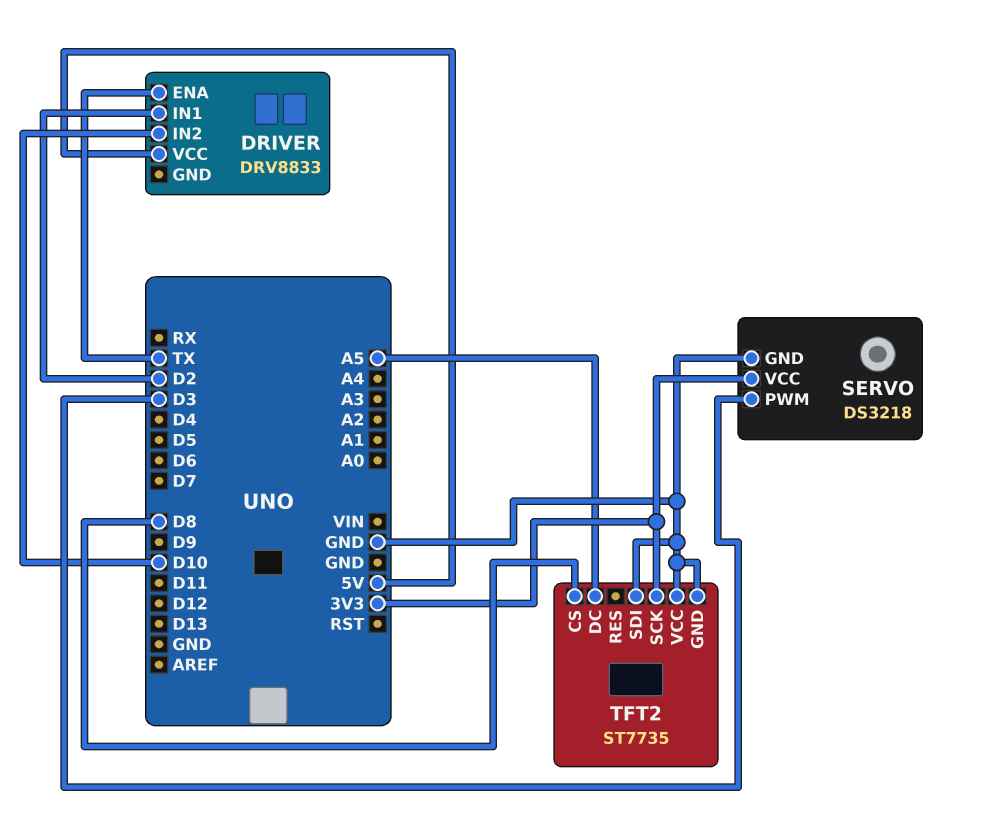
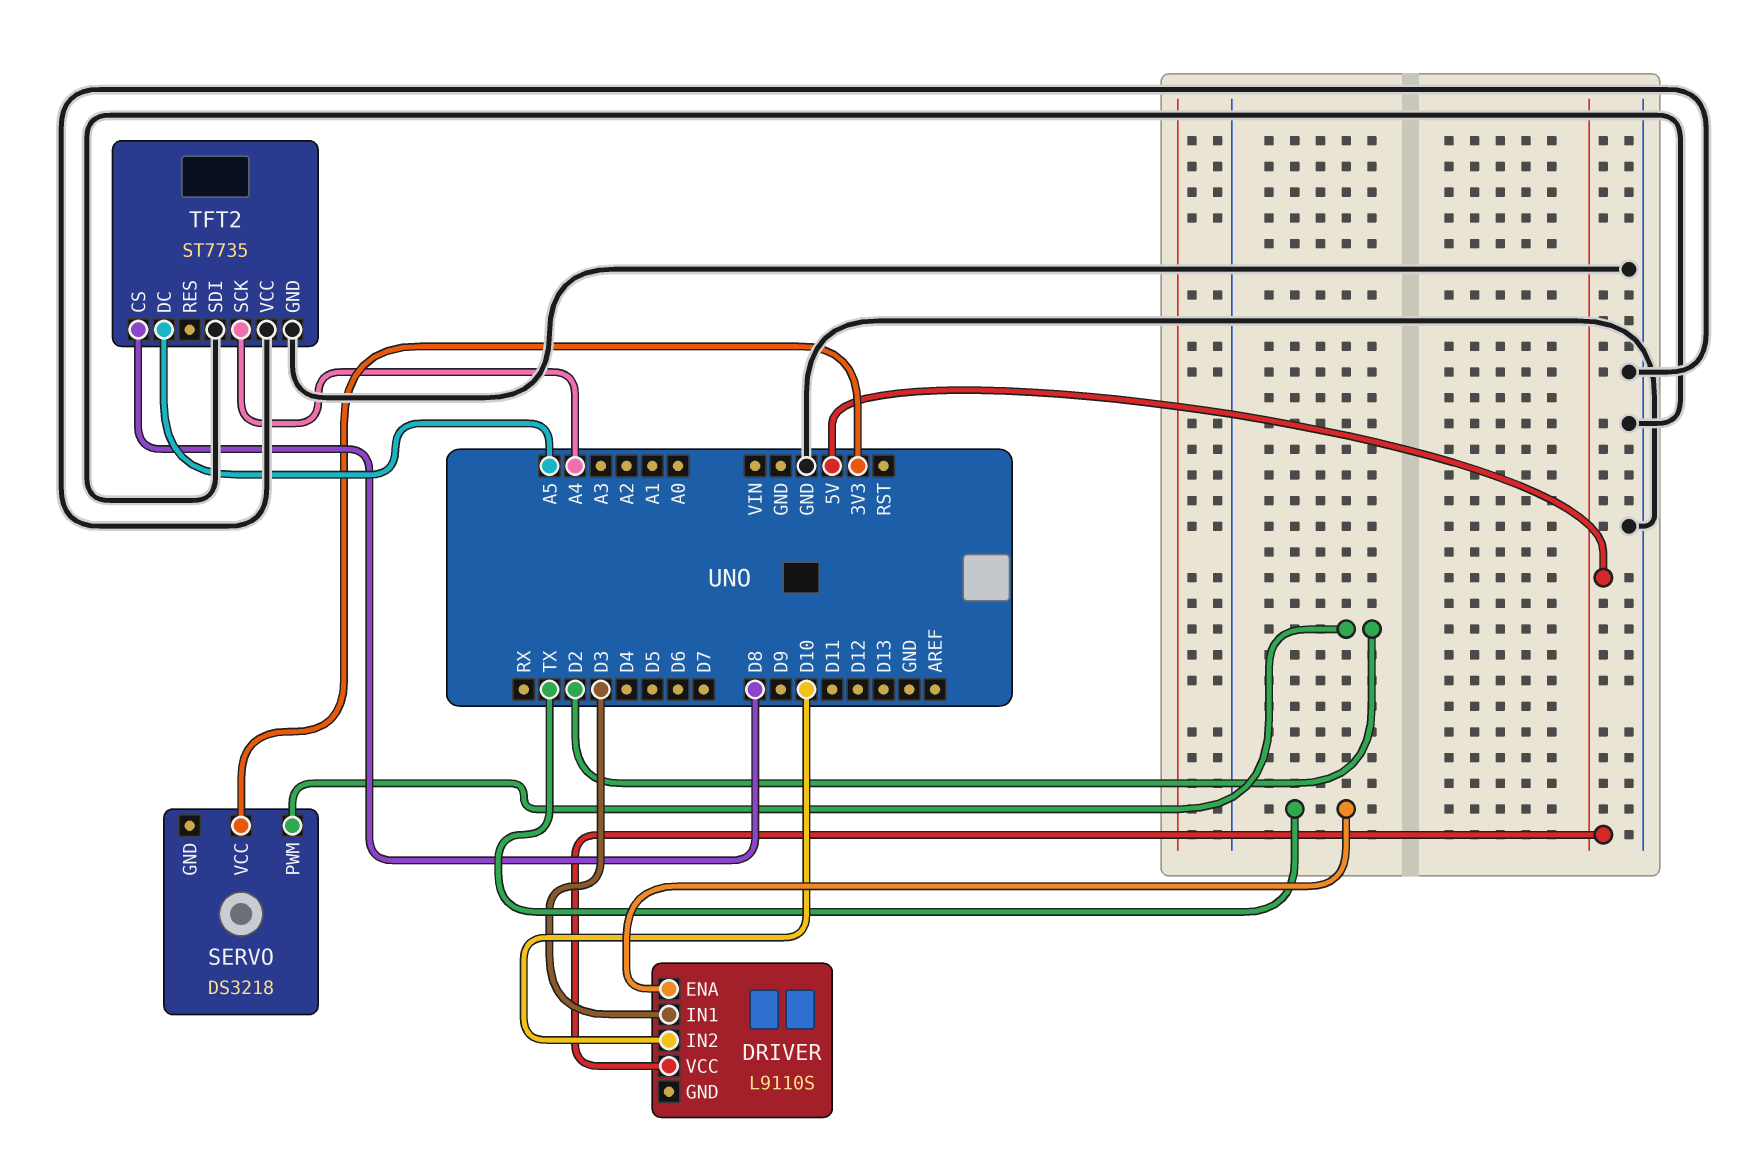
DRIVER: DRV8833 -> L9110S
DRIVER pin IN1: D2 -> D3
SERVO pin GND: GND -> none
SERVO pin PWM: D3 -> D2
TFT2 pin SCK: 3V3 -> A4

